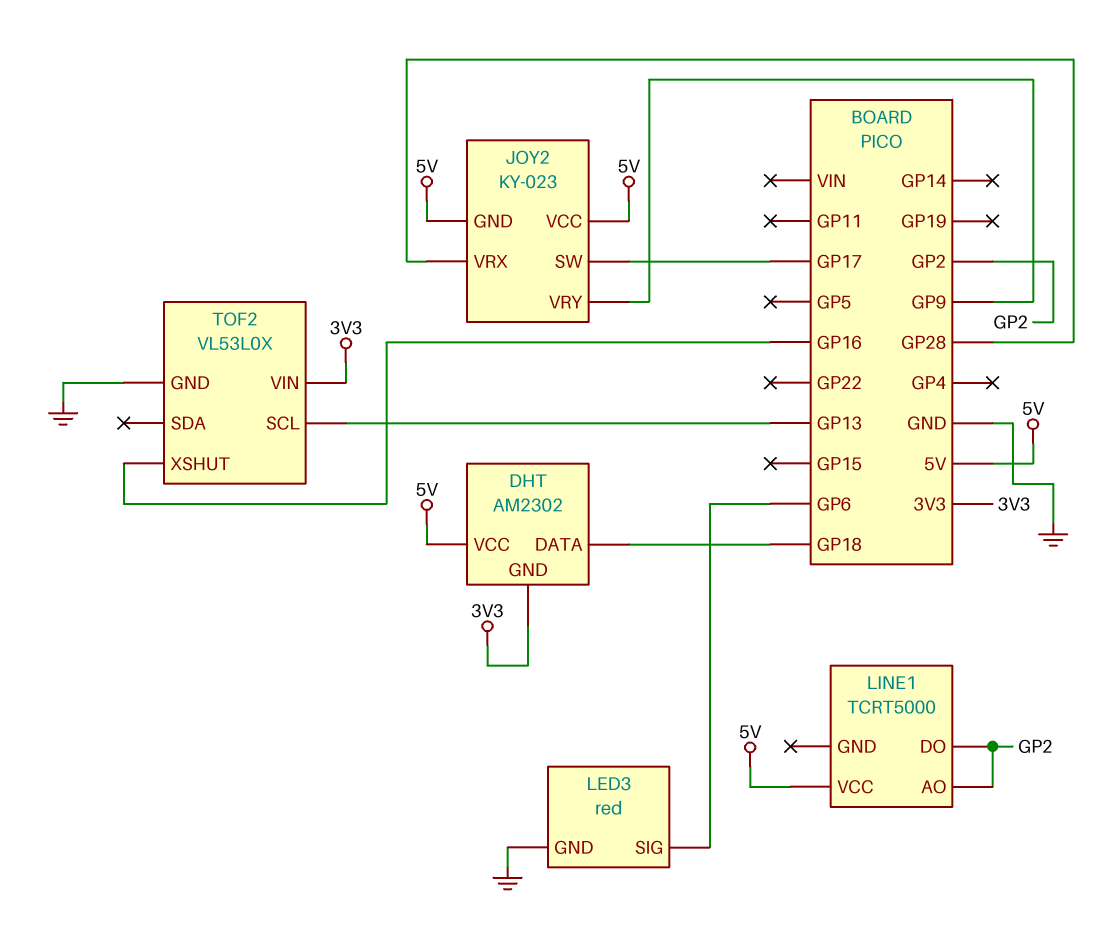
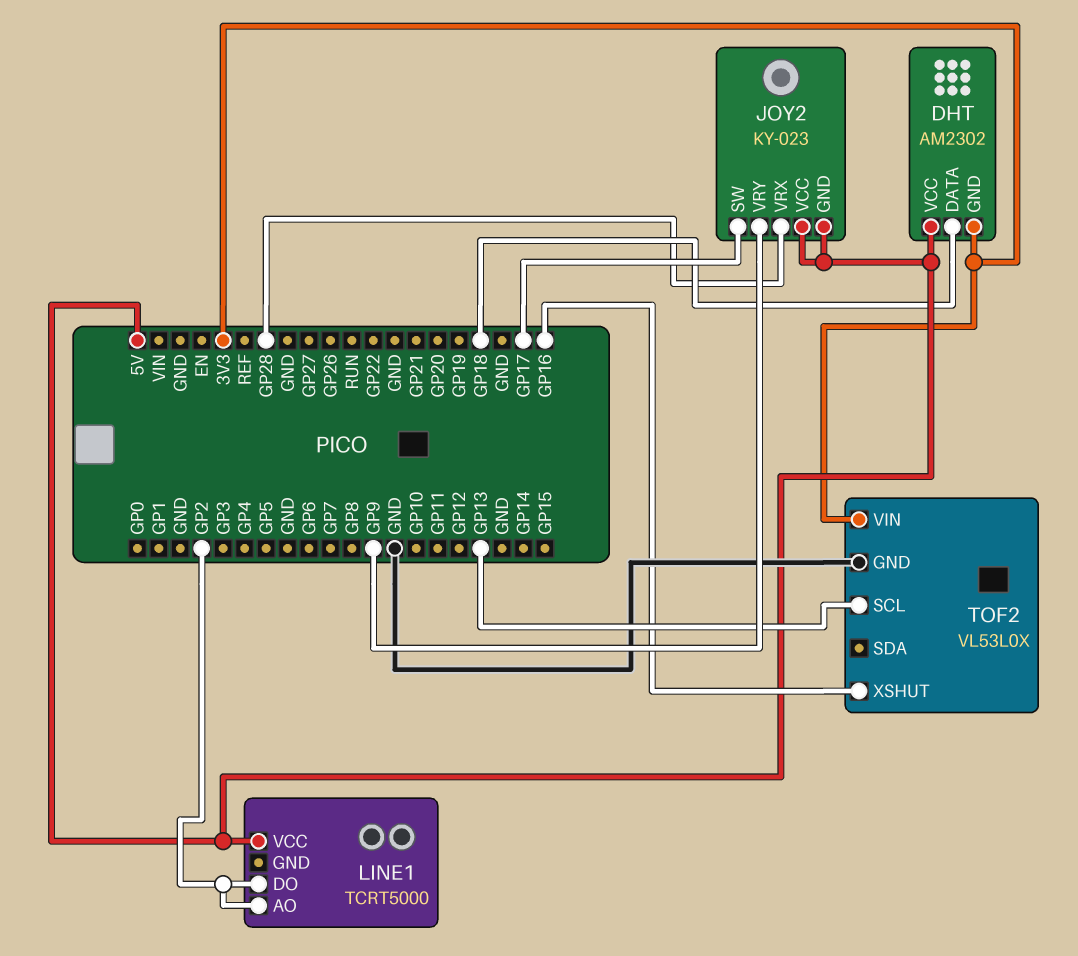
LED3: red -> none
LED3 pin GND: GND -> none
LED3 pin SIG: GP6 -> none

